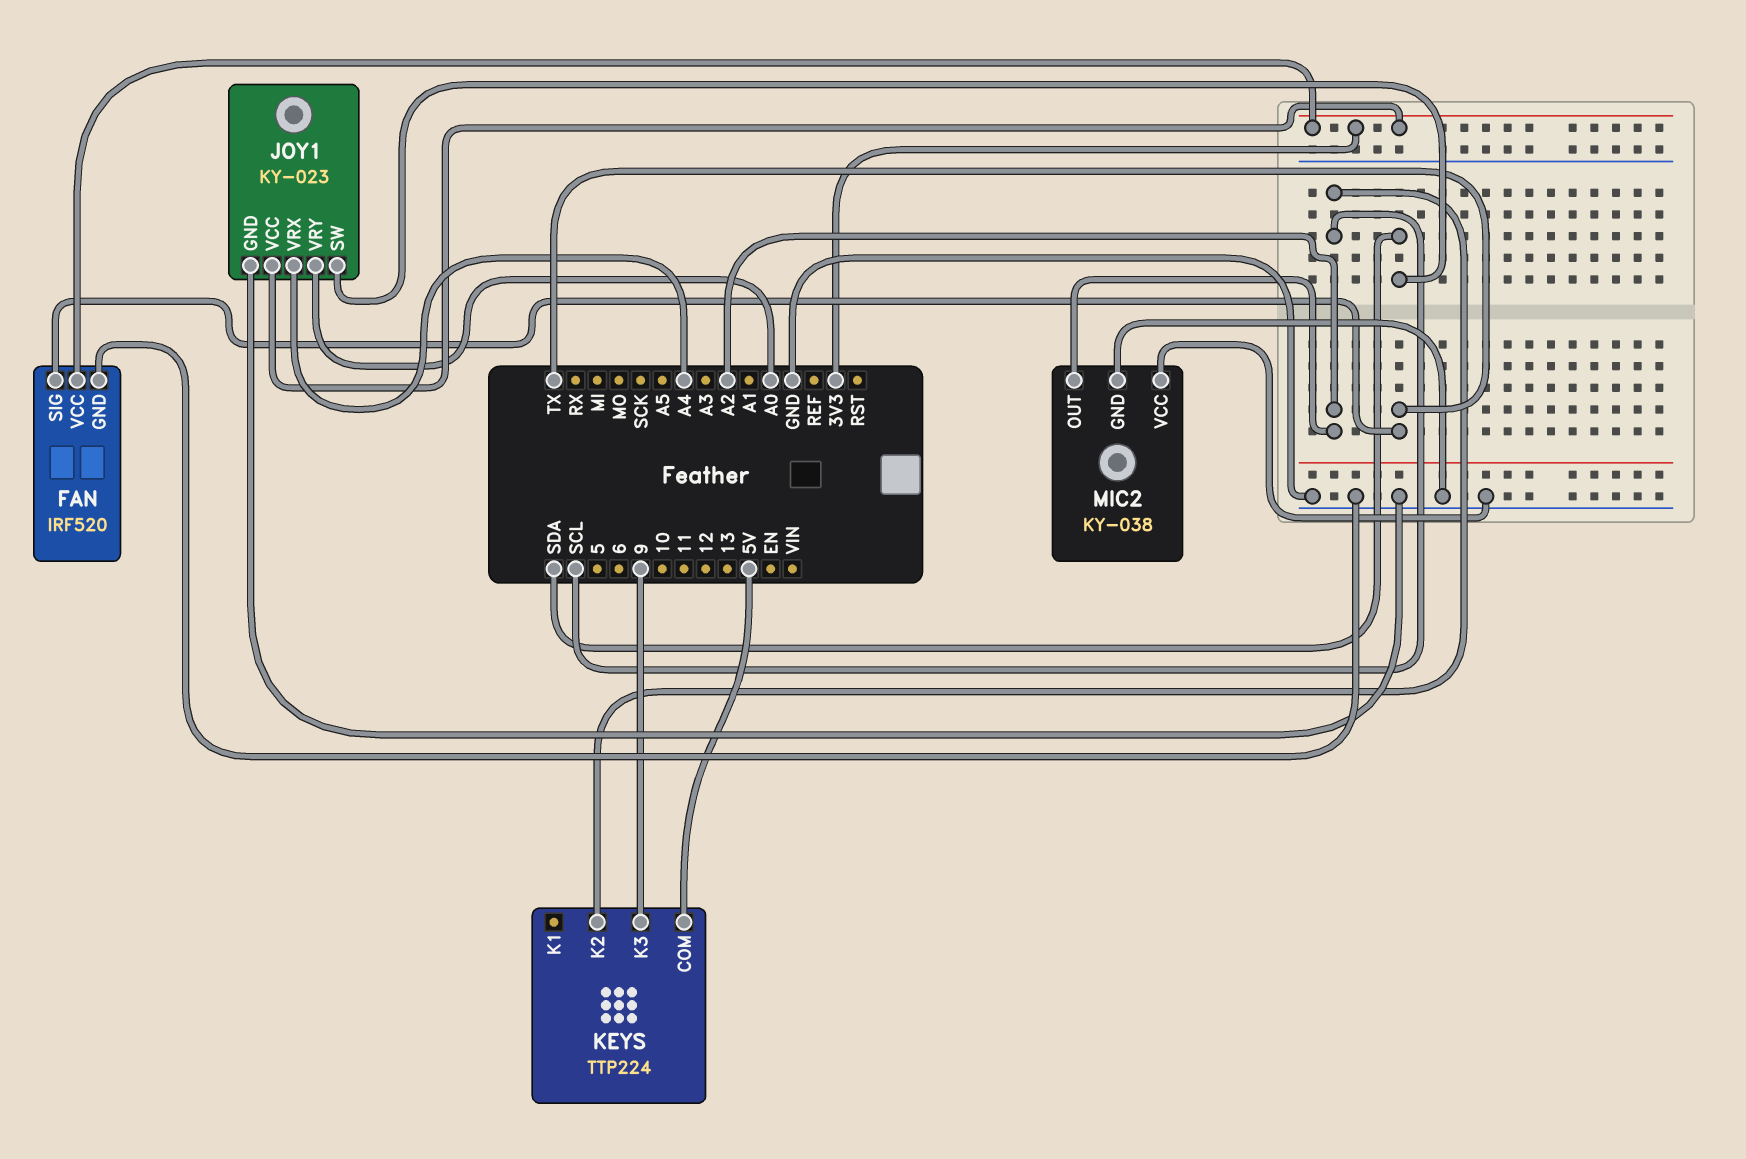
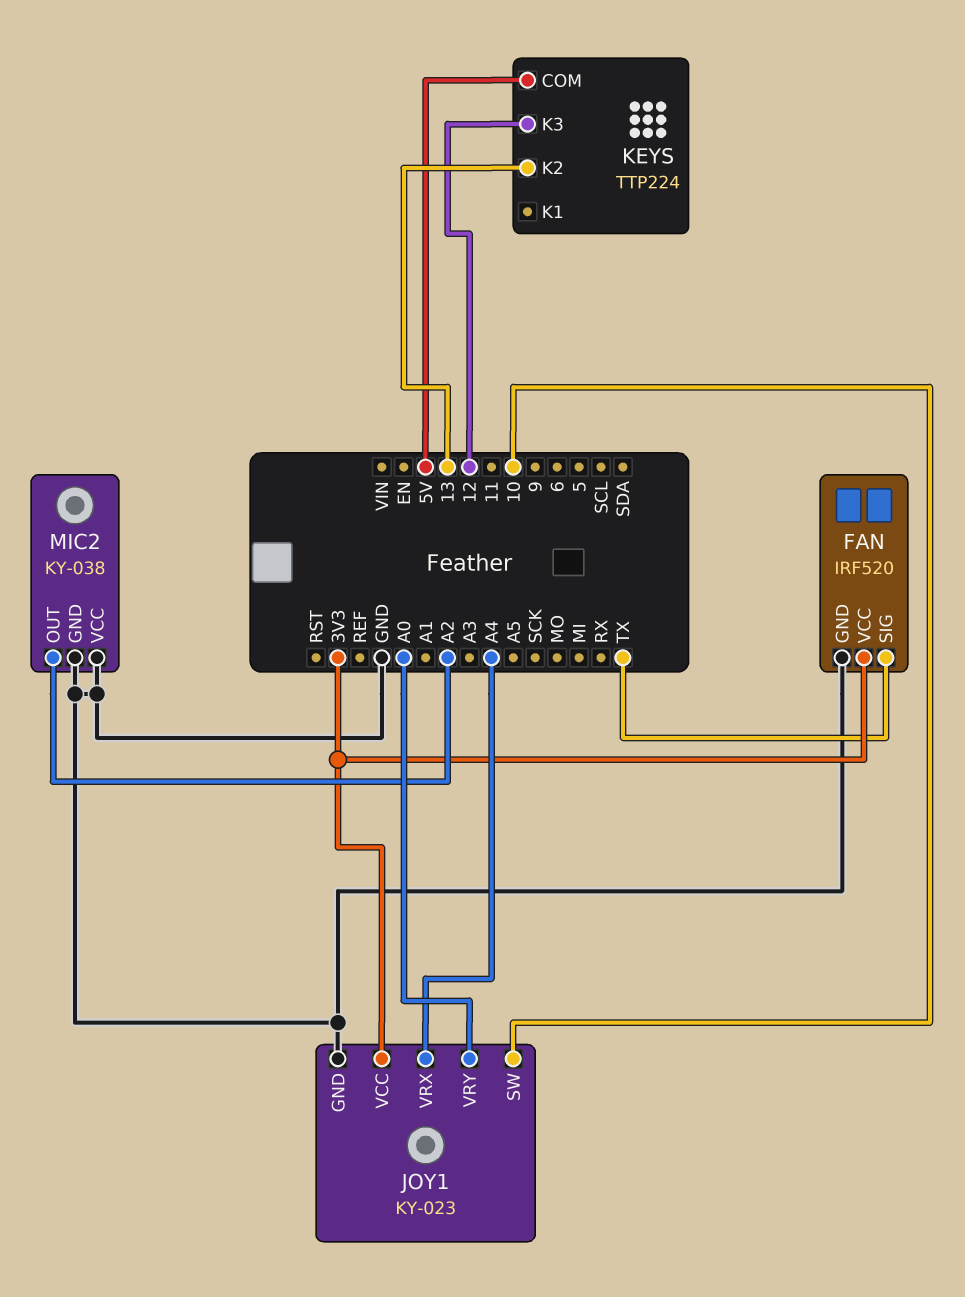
JOY1 pin SW: SDA -> 10
KEYS pin K2: SCL -> 13
KEYS pin K3: 9 -> 12

